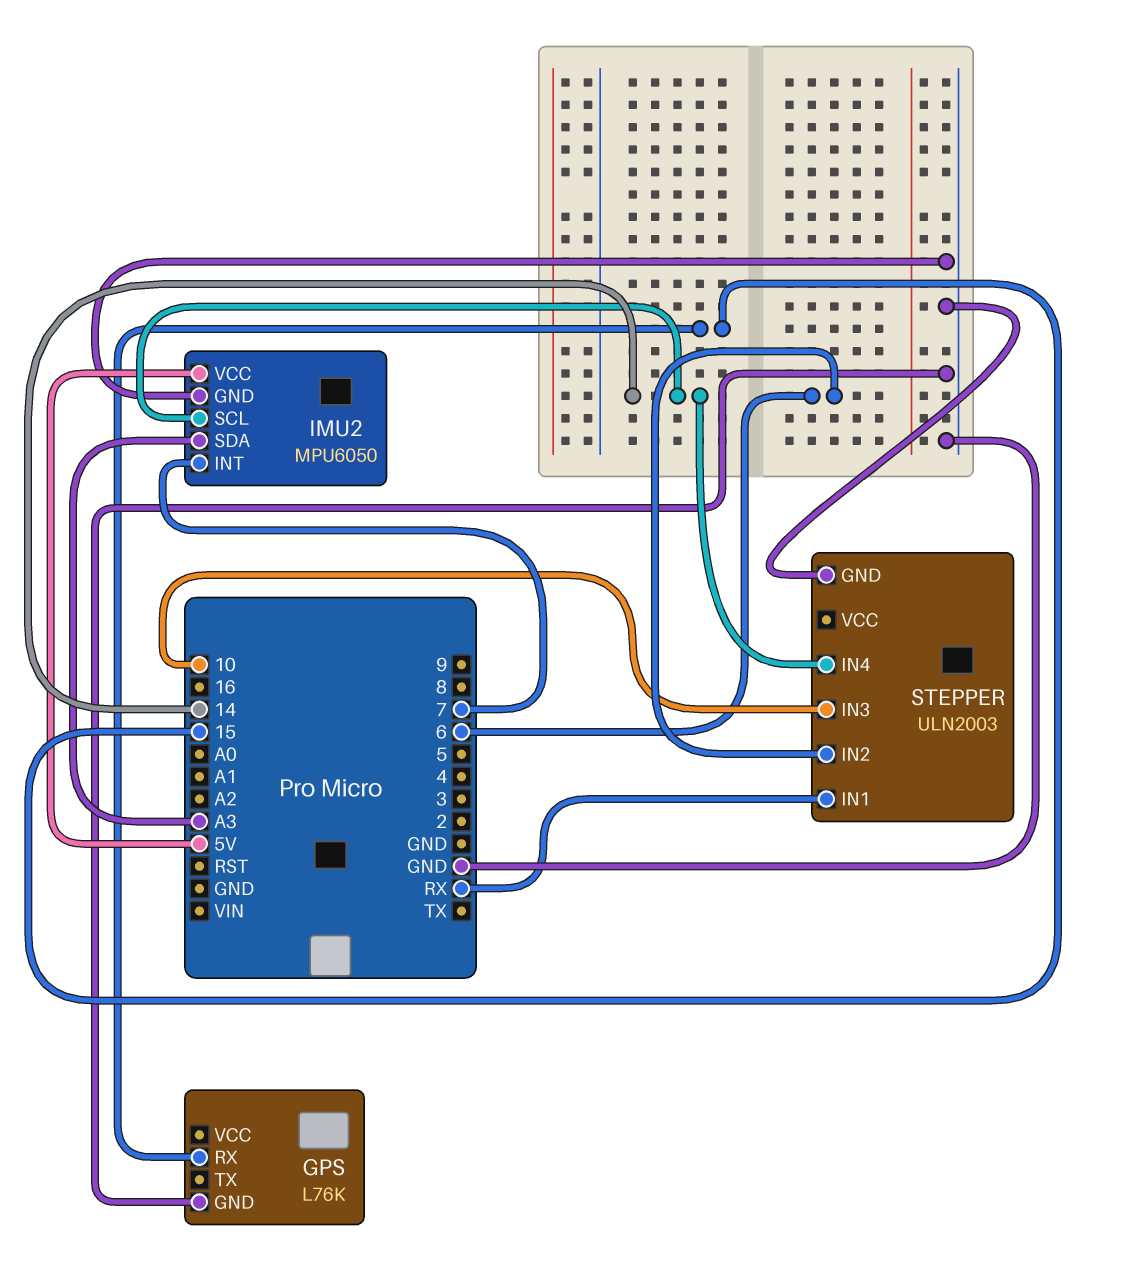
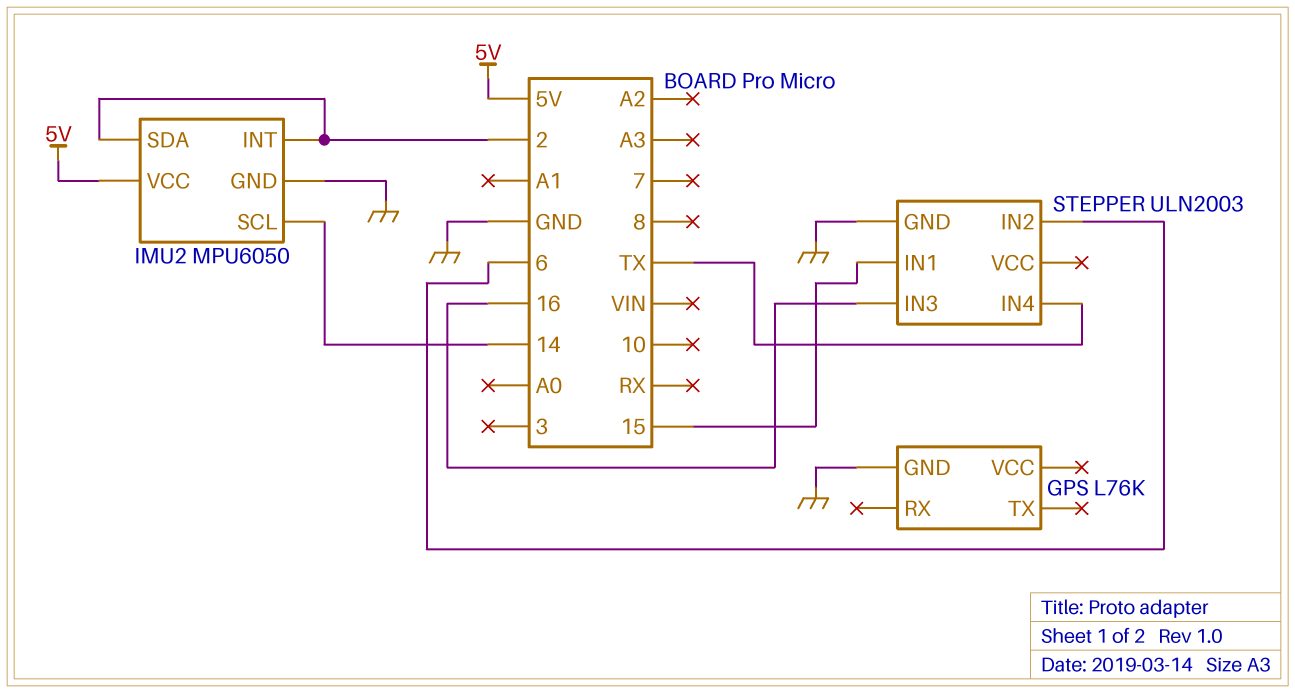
GPS pin RX: 15 -> none
IMU2 pin INT: 7 -> 2
IMU2 pin SDA: A3 -> 2
STEPPER pin IN1: RX -> 15
STEPPER pin IN3: 10 -> 16
STEPPER pin IN4: 14 -> TX

